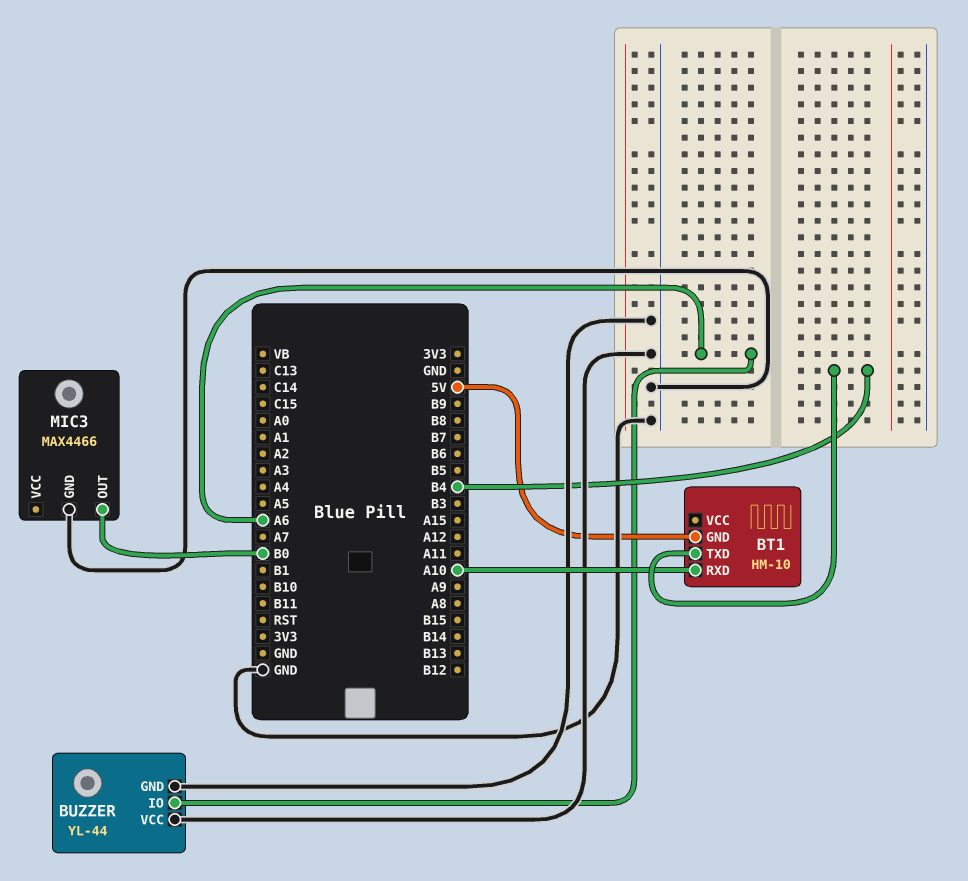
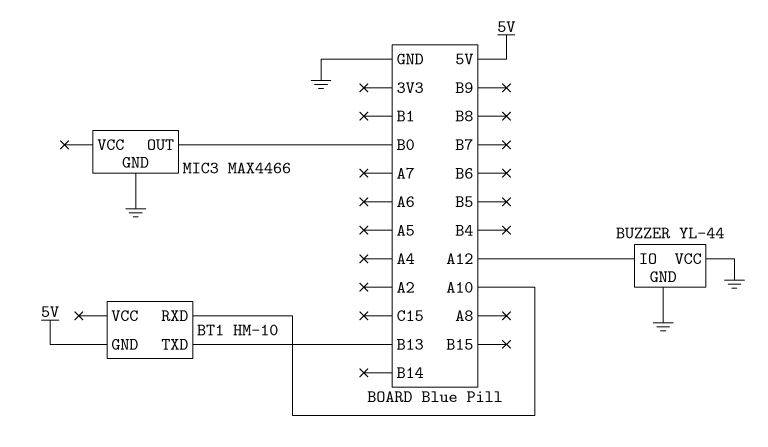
BT1 pin TXD: B4 -> B13
BUZZER pin IO: A6 -> A12

